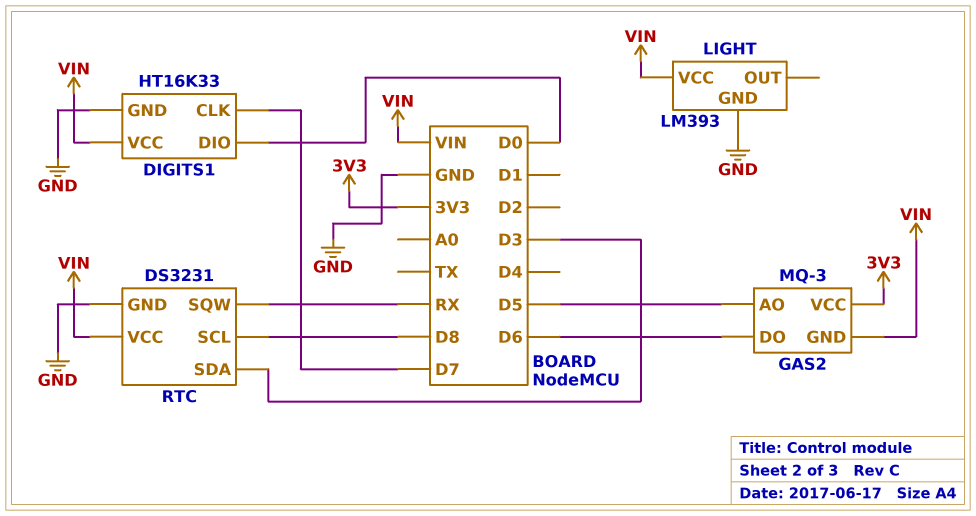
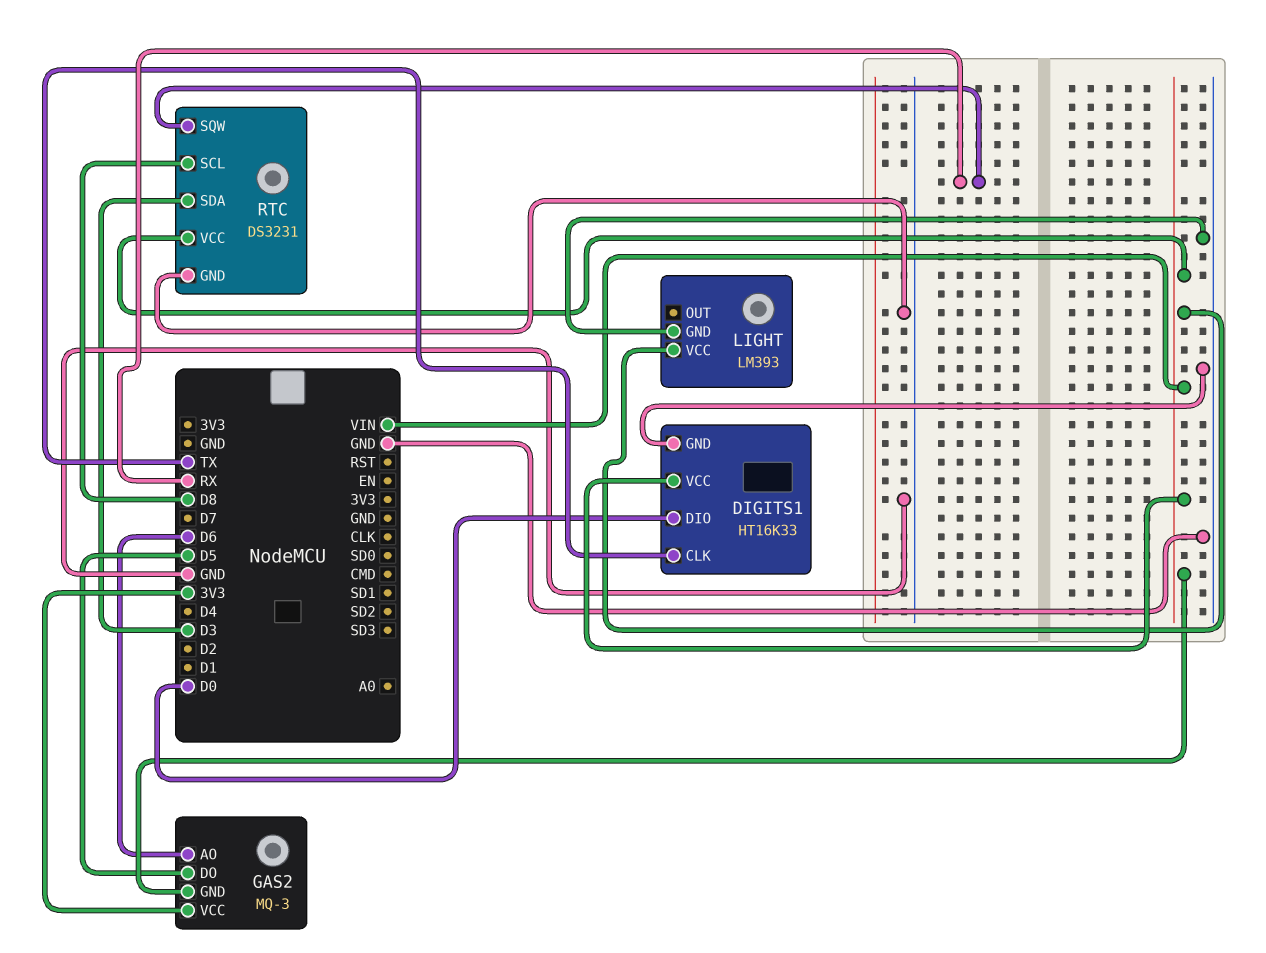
DIGITS1 pin CLK: D7 -> TX
GAS2 pin AO: D5 -> D6
GAS2 pin DO: D6 -> D5

